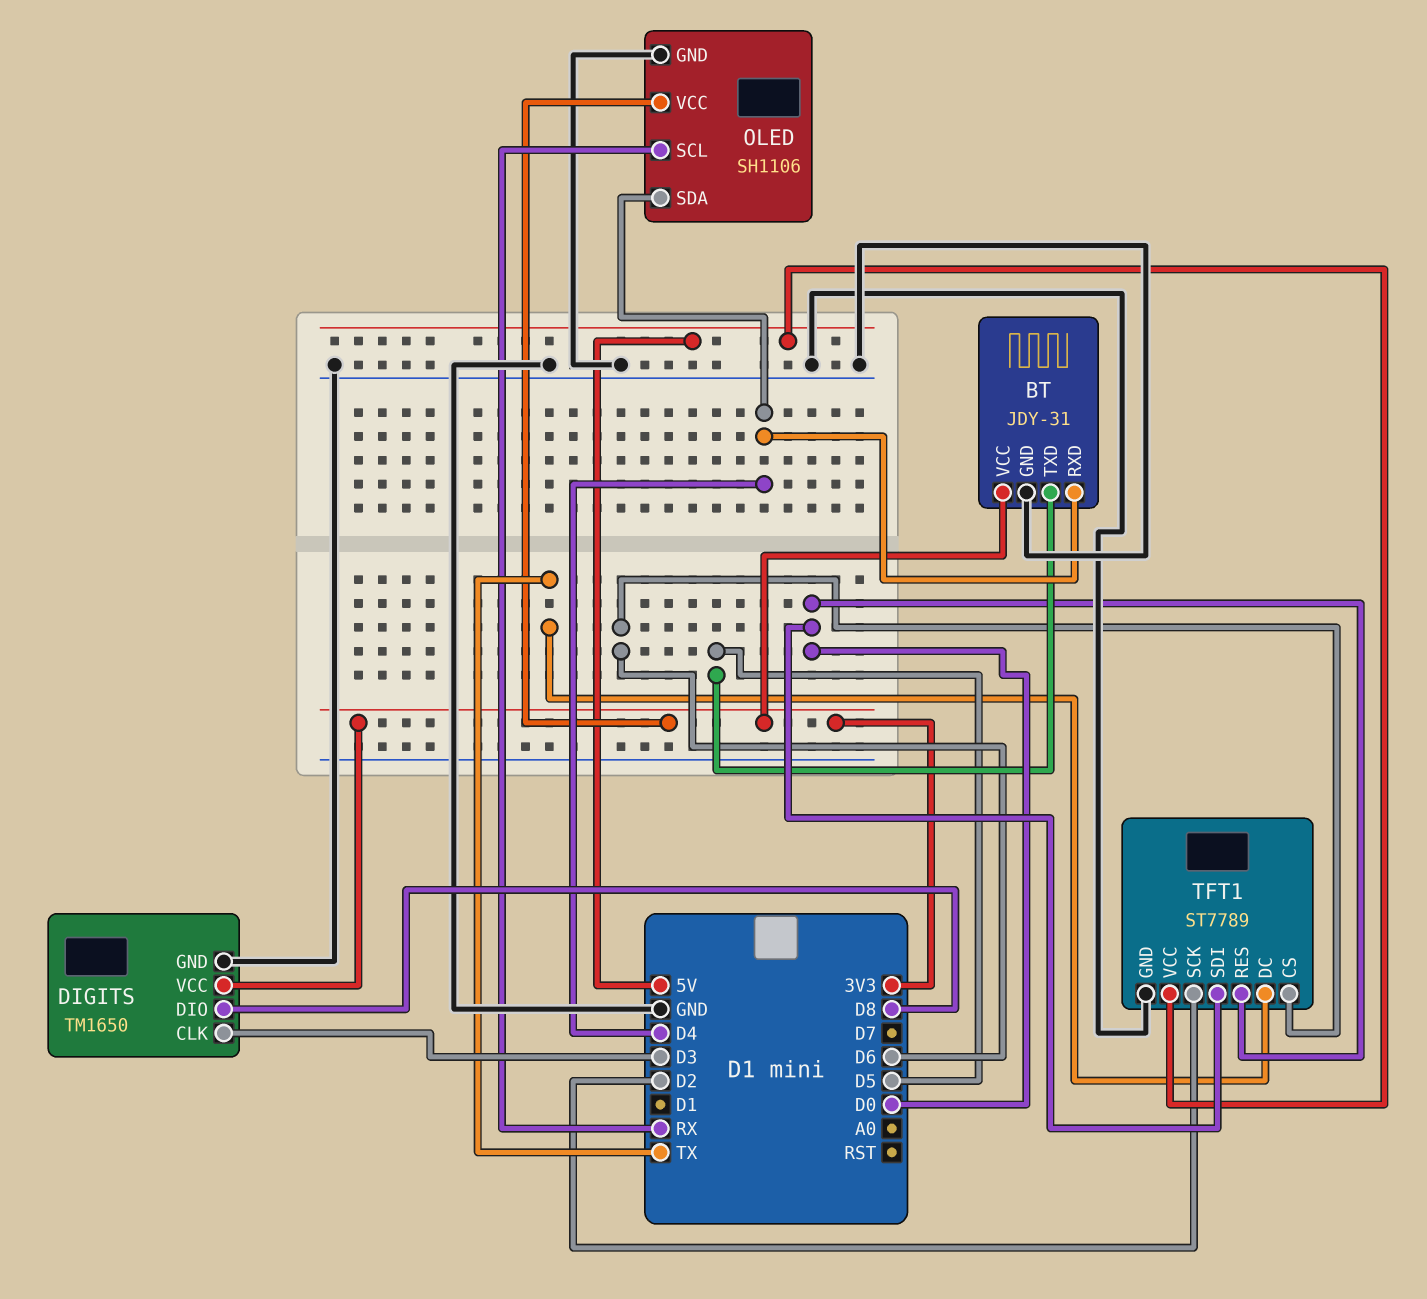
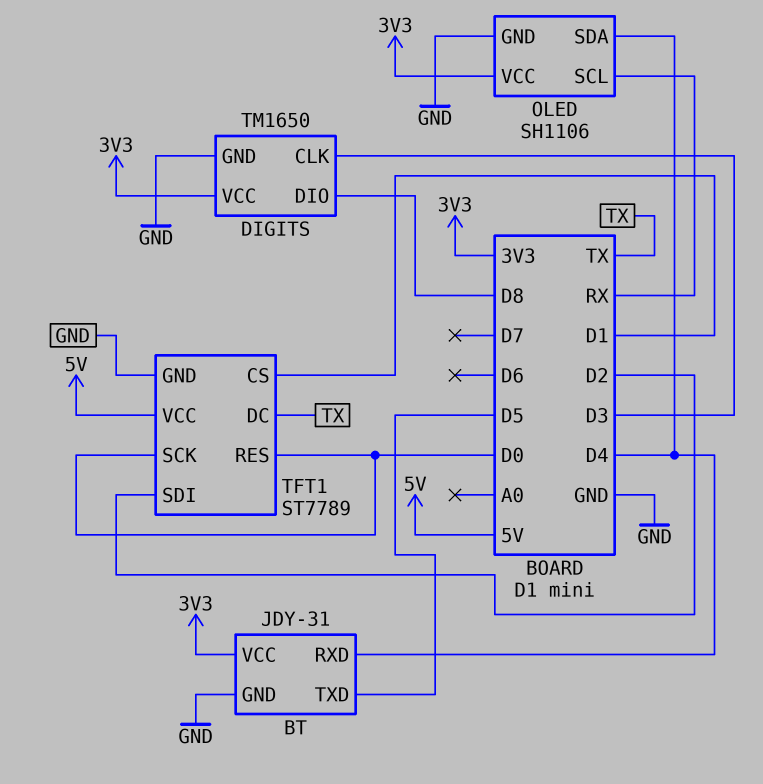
TFT1 pin CS: D6 -> D1
TFT1 pin SCK: D2 -> D0
TFT1 pin SDI: D0 -> D2

